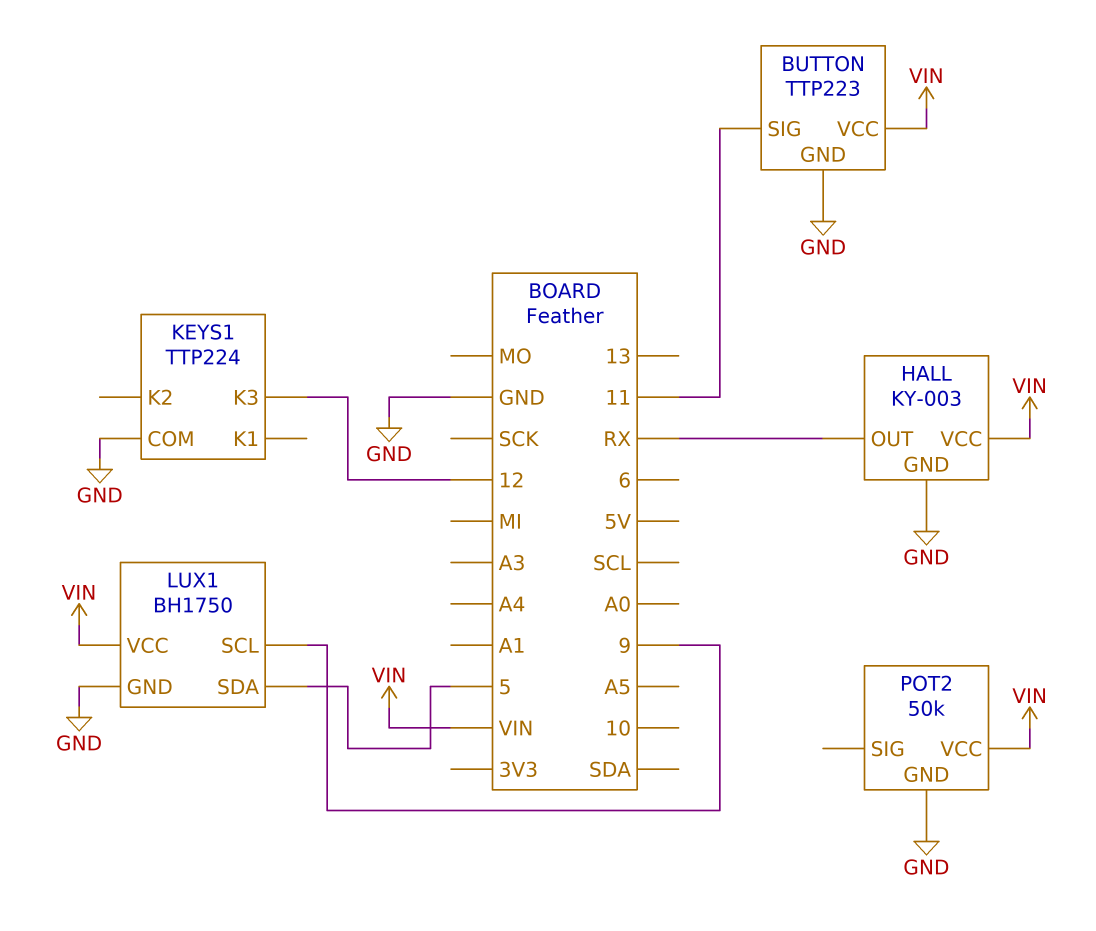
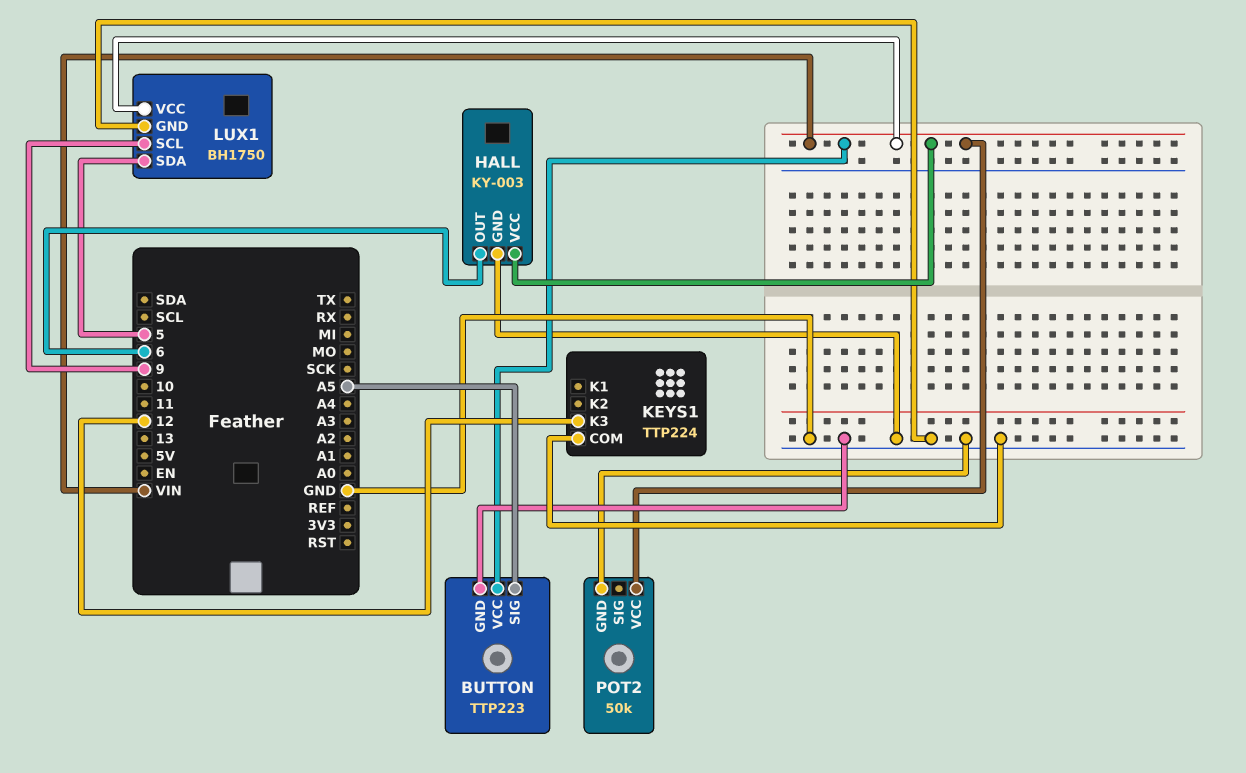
BUTTON pin SIG: 11 -> A5
HALL pin OUT: RX -> 6

